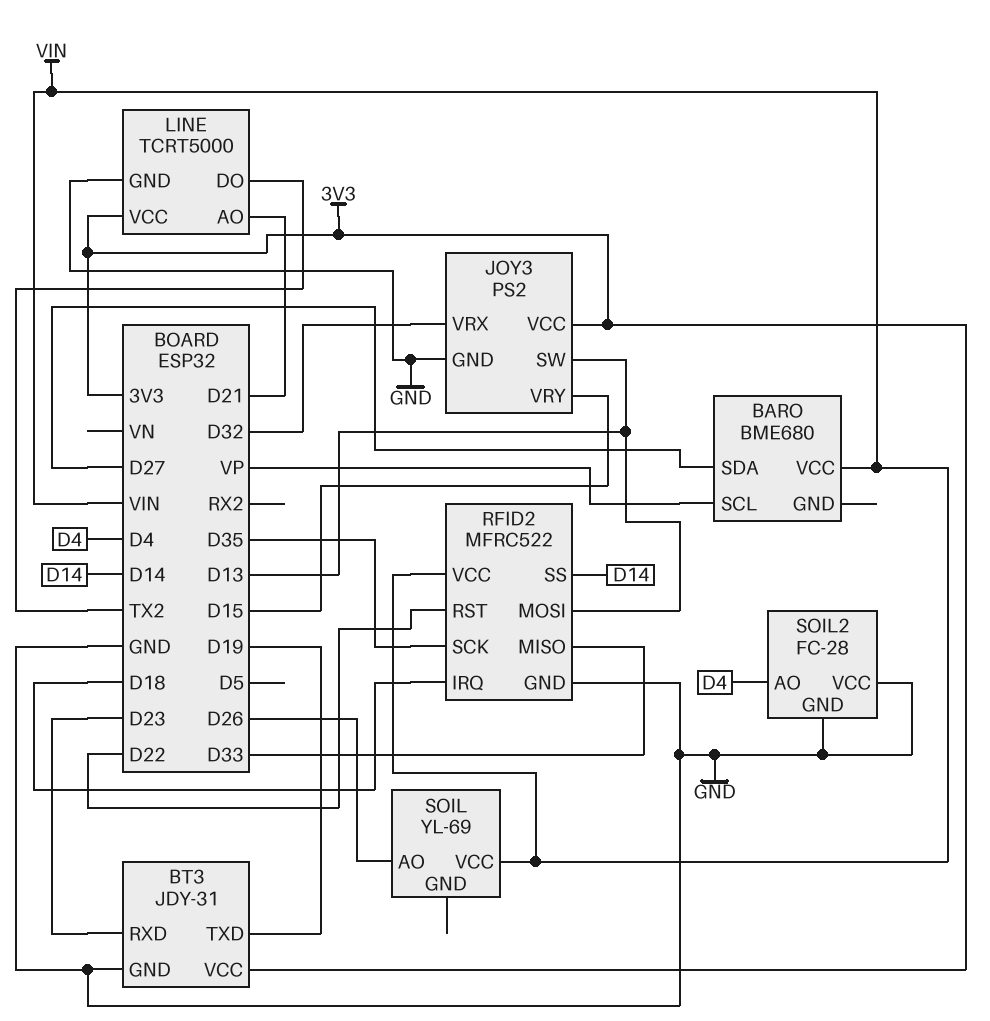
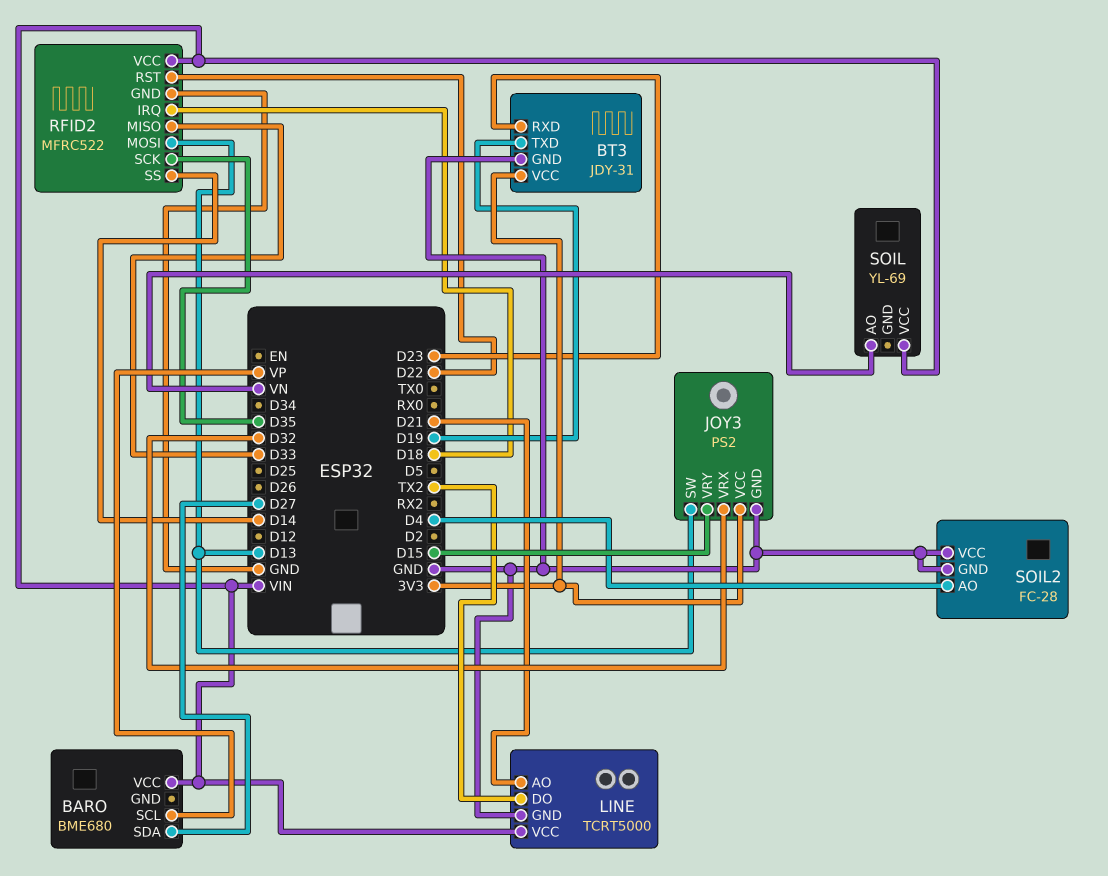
LINE pin VCC: 3V3 -> VIN
SOIL pin AO: D26 -> VN

